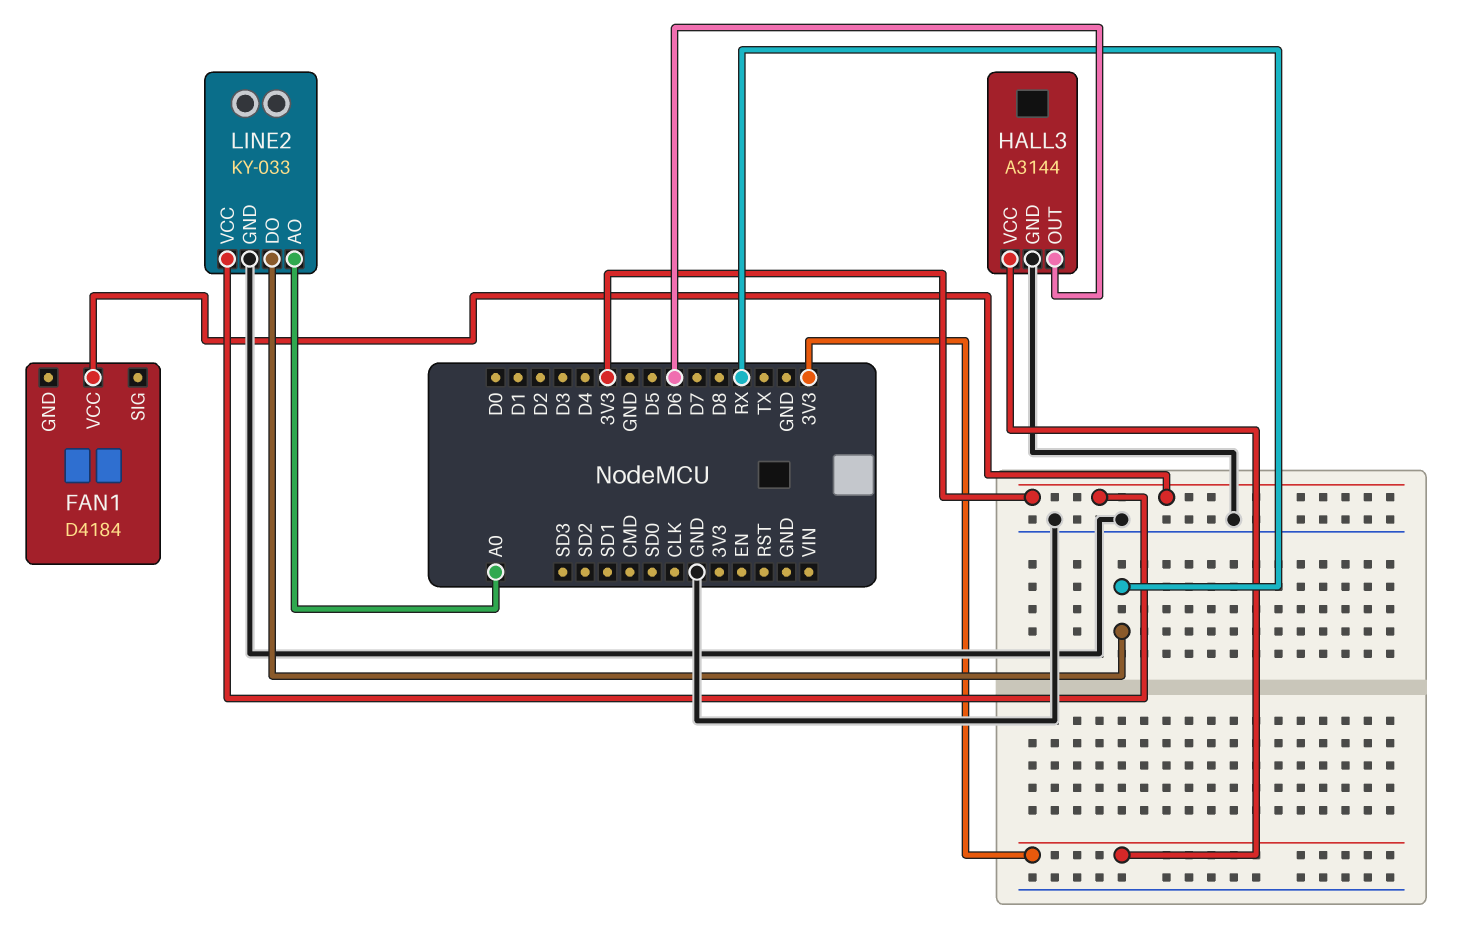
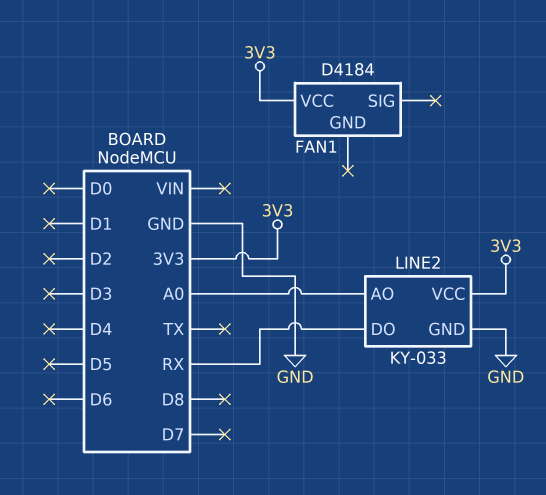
HALL3: A3144 -> none
HALL3 pin GND: GND -> none
HALL3 pin OUT: D6 -> none
HALL3 pin VCC: 3V3 -> none

